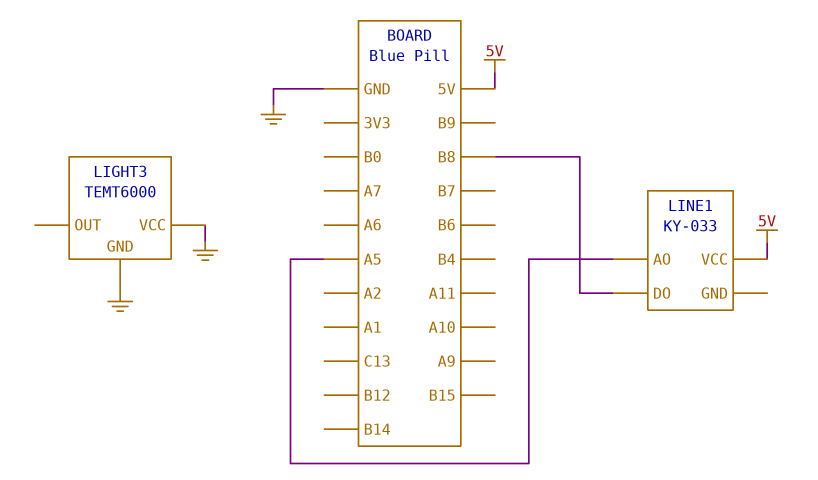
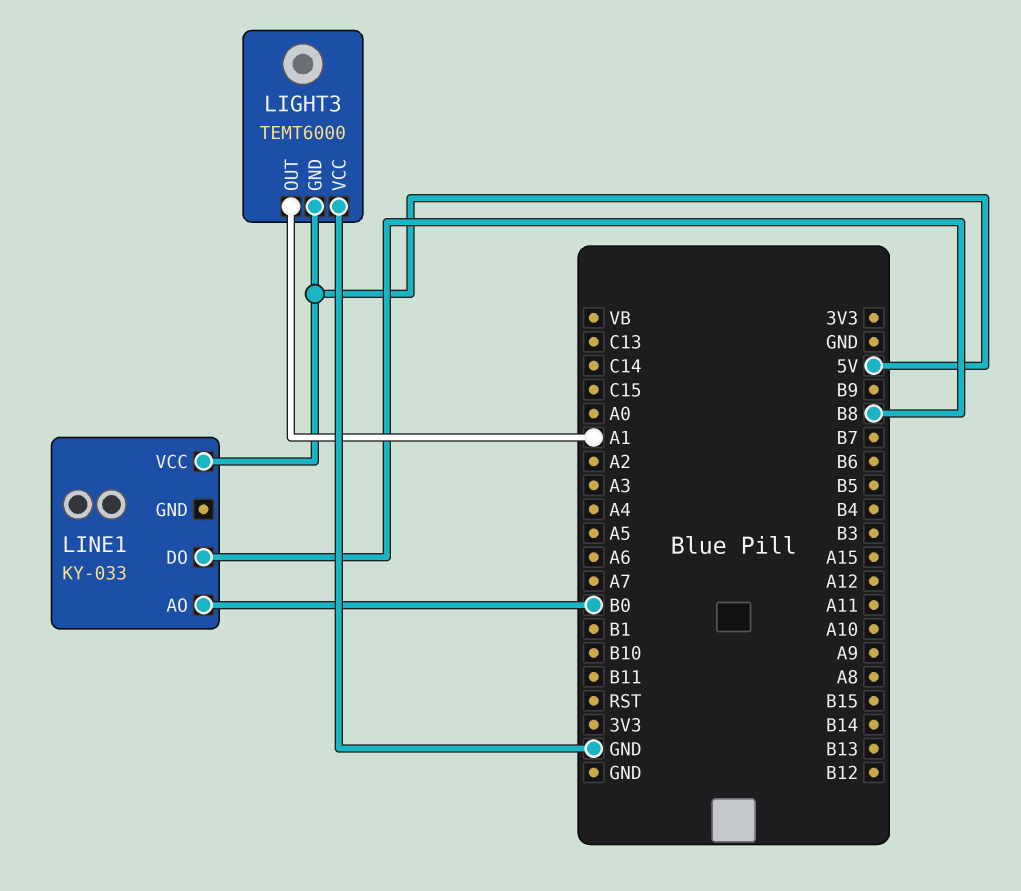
LIGHT3 pin GND: GND -> 5V
LIGHT3 pin OUT: none -> A1
LINE1 pin AO: A5 -> B0

